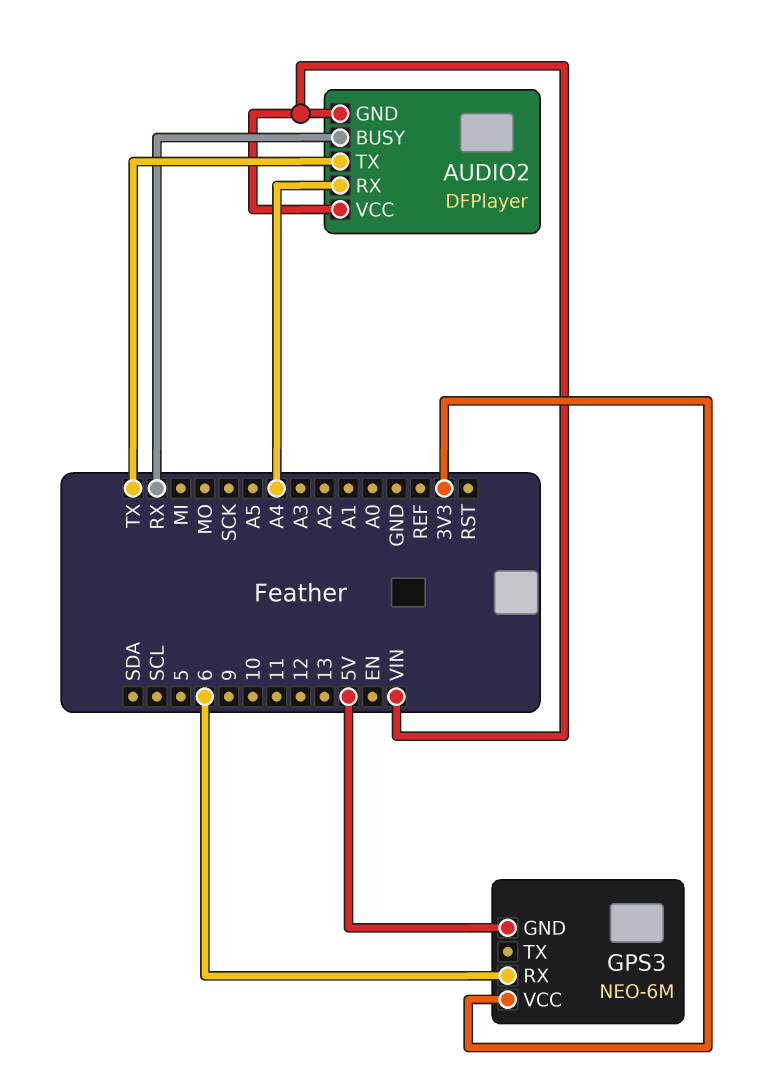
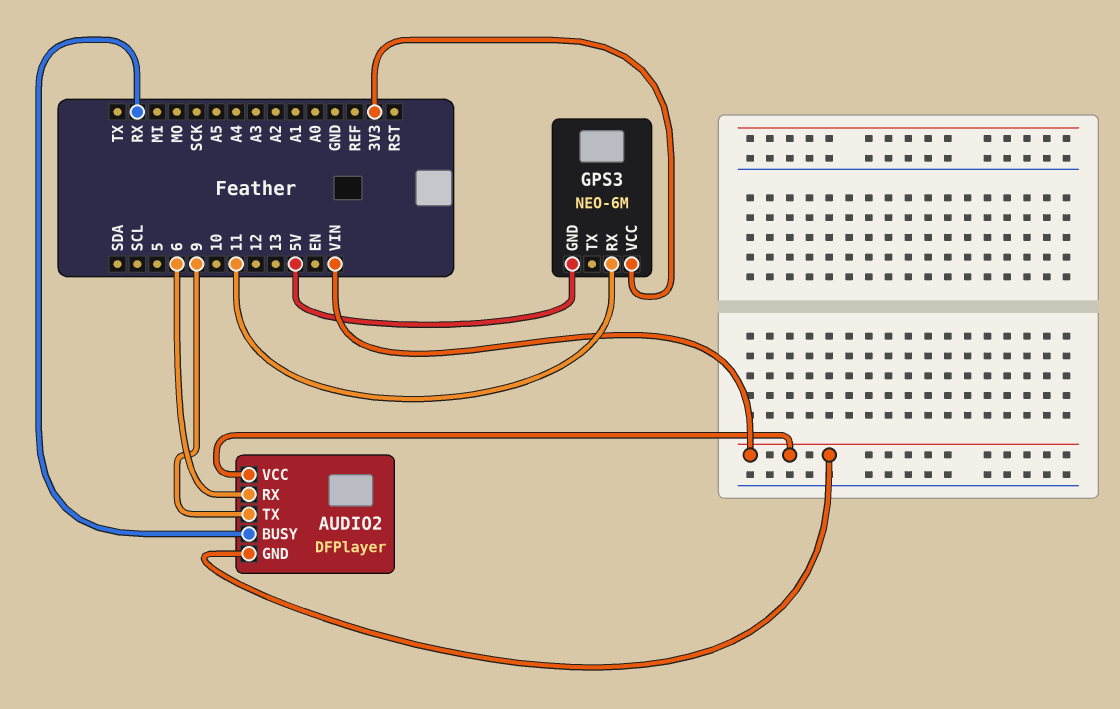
AUDIO2 pin RX: A4 -> 6
AUDIO2 pin TX: TX -> 9
GPS3 pin RX: 6 -> 11

